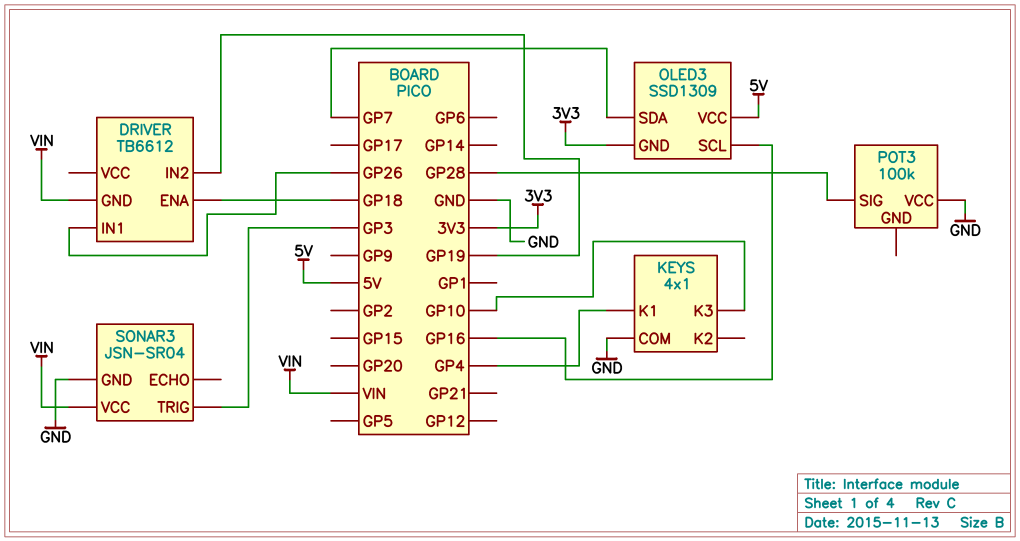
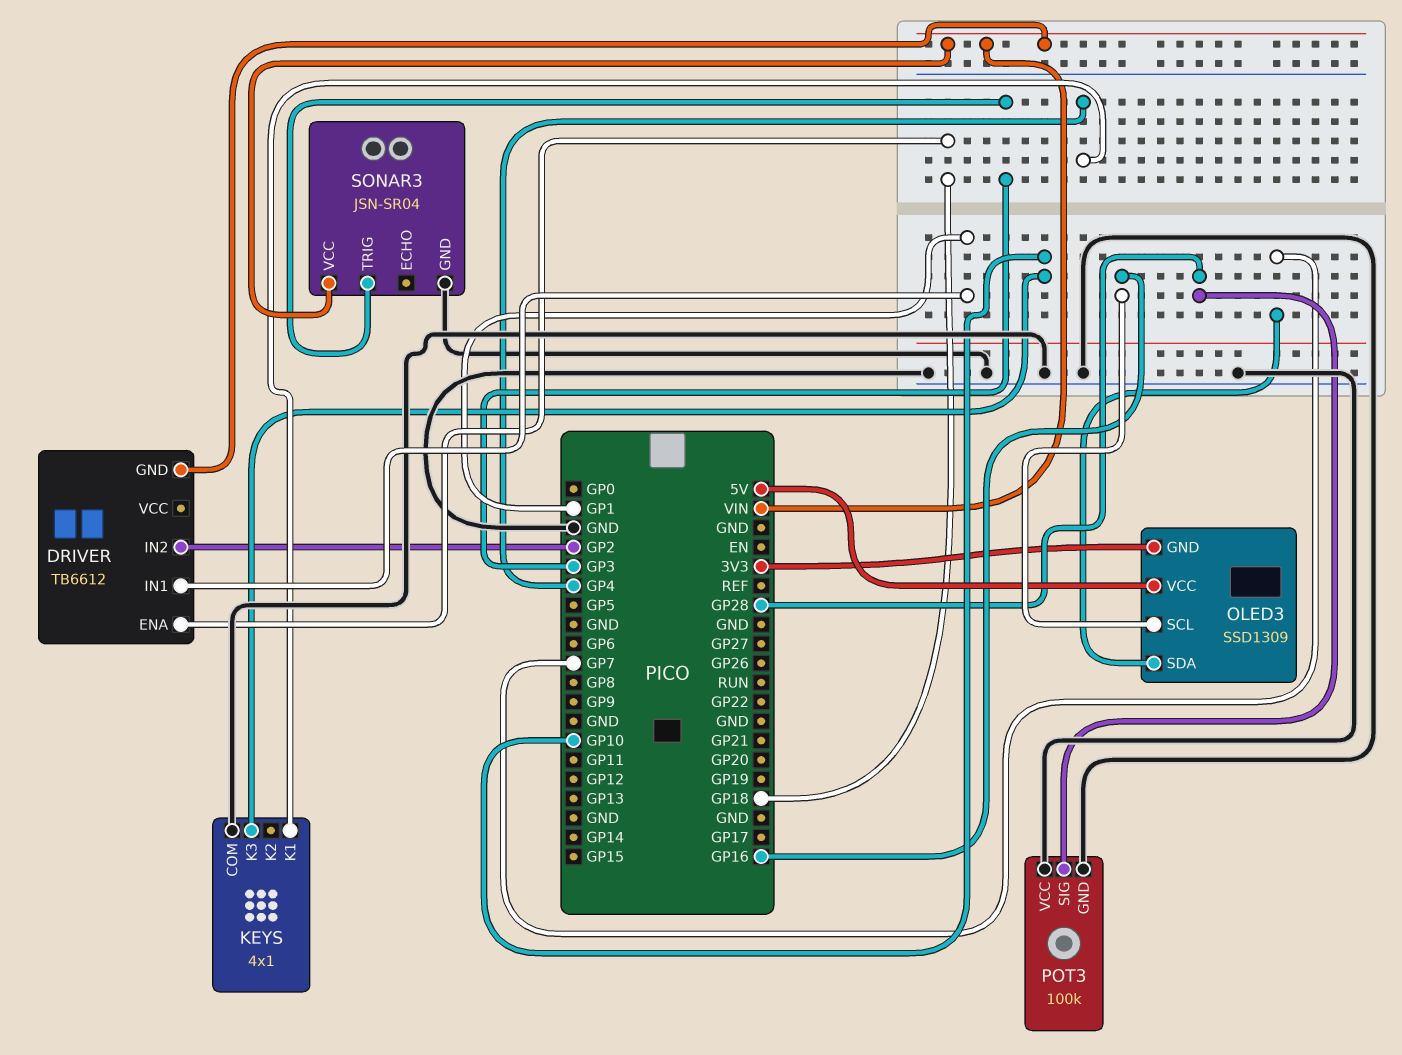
DRIVER pin IN1: GP26 -> GP1
DRIVER pin IN2: GP19 -> GP2
POT3 pin GND: none -> GND

